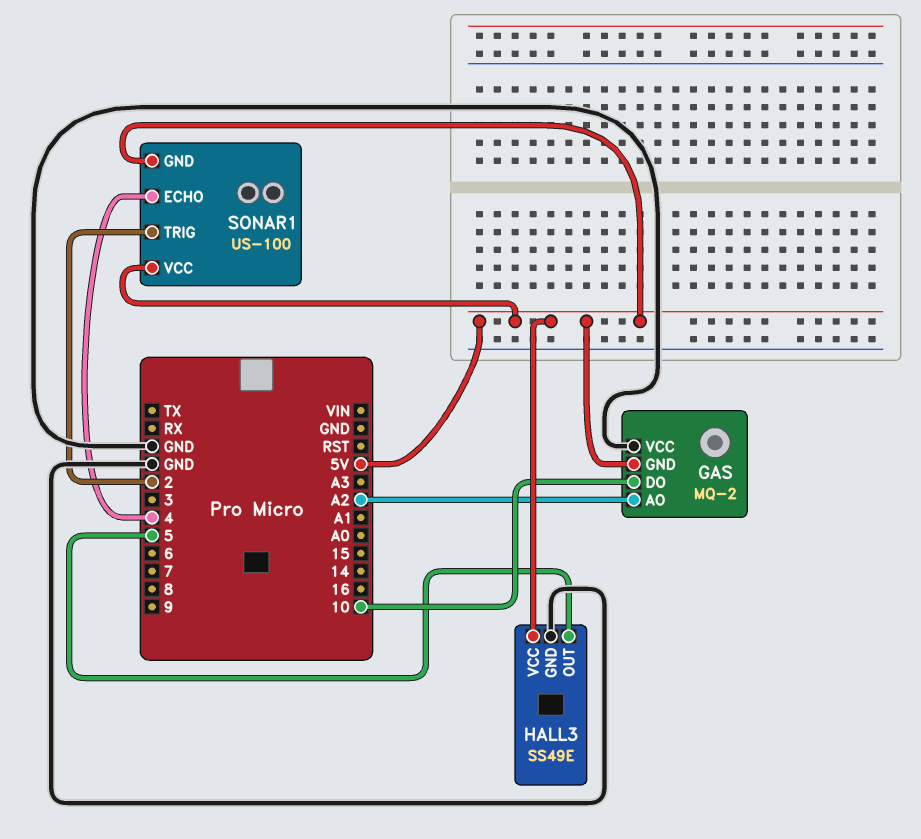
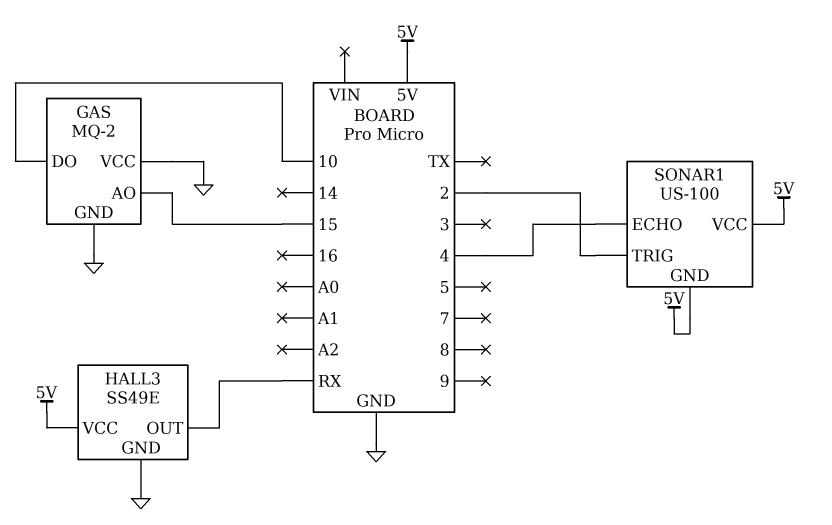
GAS pin AO: A2 -> 15
GAS pin GND: 5V -> GND
HALL3 pin OUT: 5 -> RX

